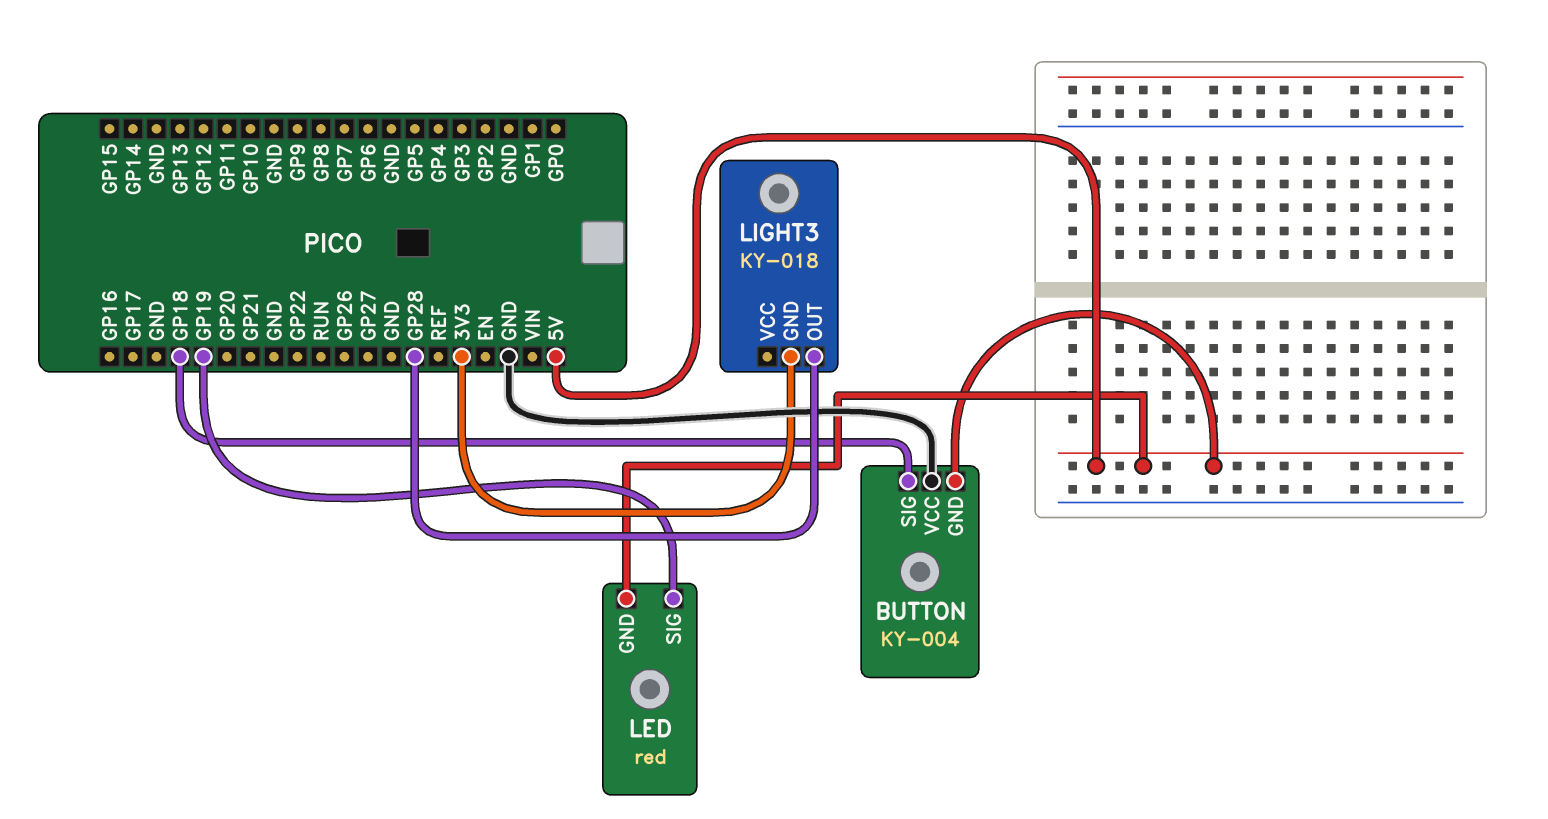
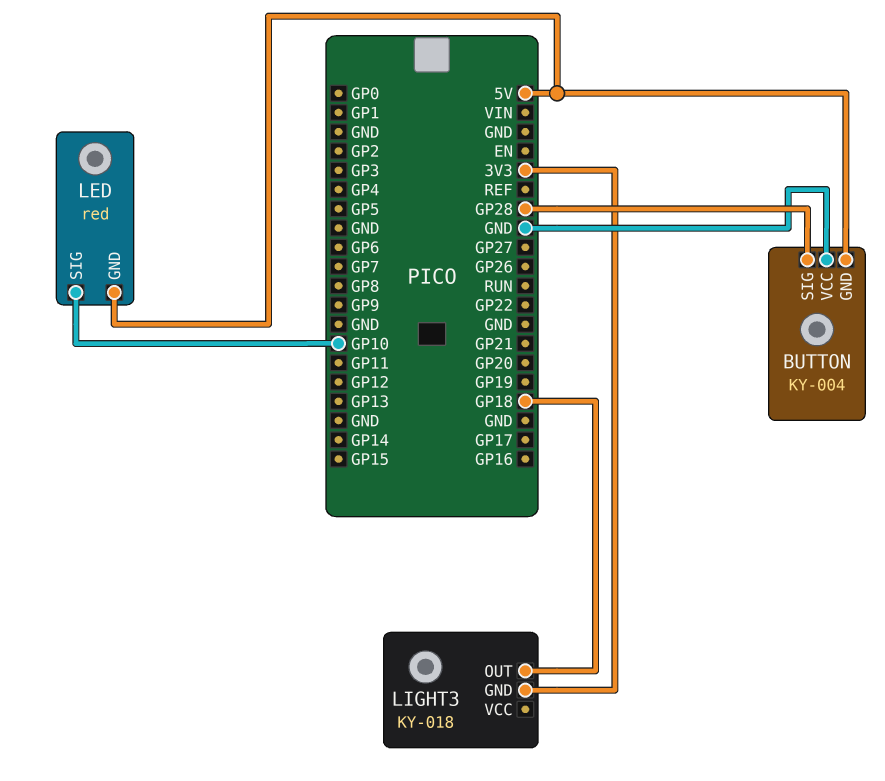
BUTTON pin SIG: GP18 -> GP28
LED pin SIG: GP19 -> GP10
LIGHT3 pin OUT: GP28 -> GP18

